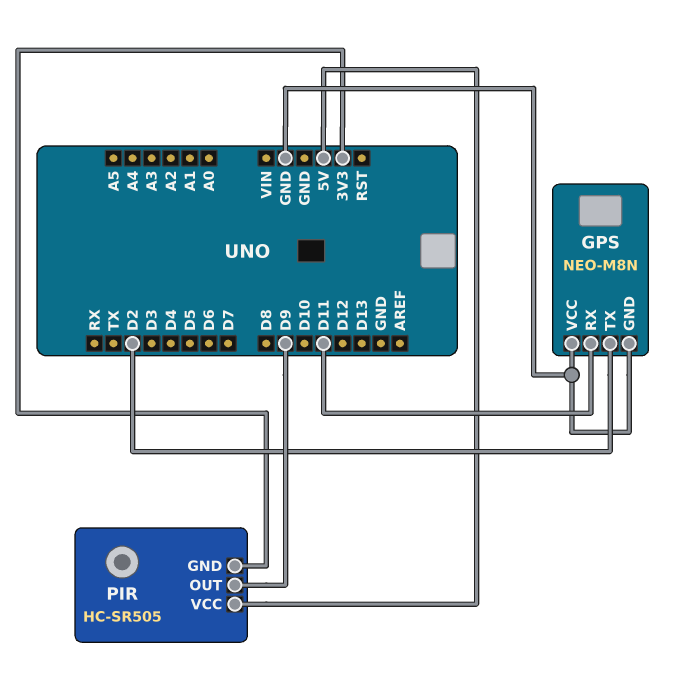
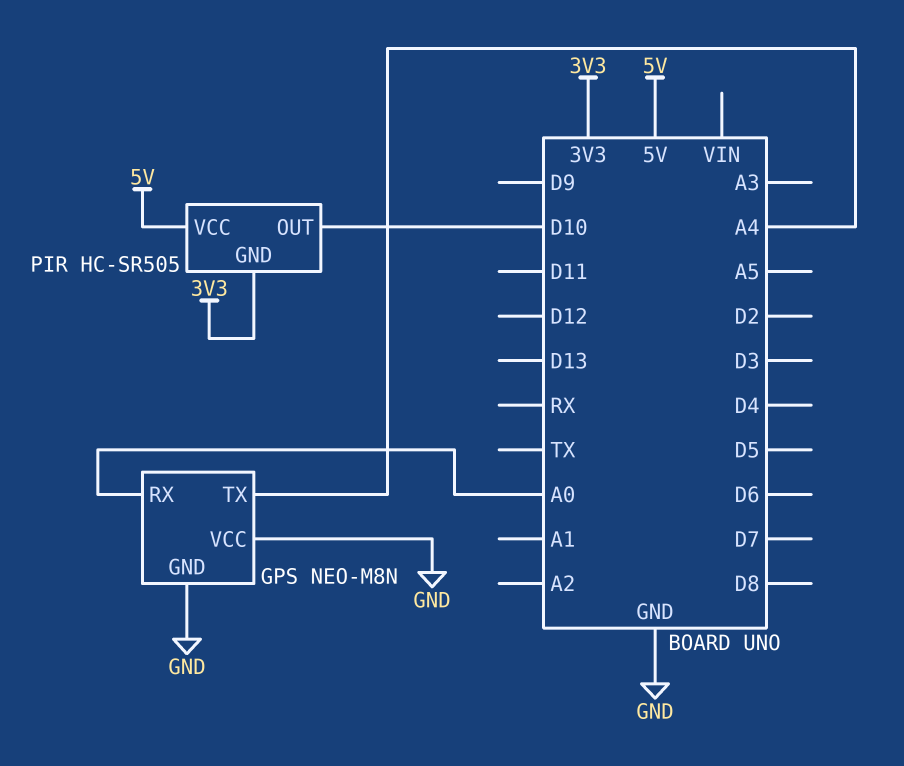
GPS pin RX: D11 -> A0
GPS pin TX: D2 -> A4
PIR pin OUT: D9 -> D10

